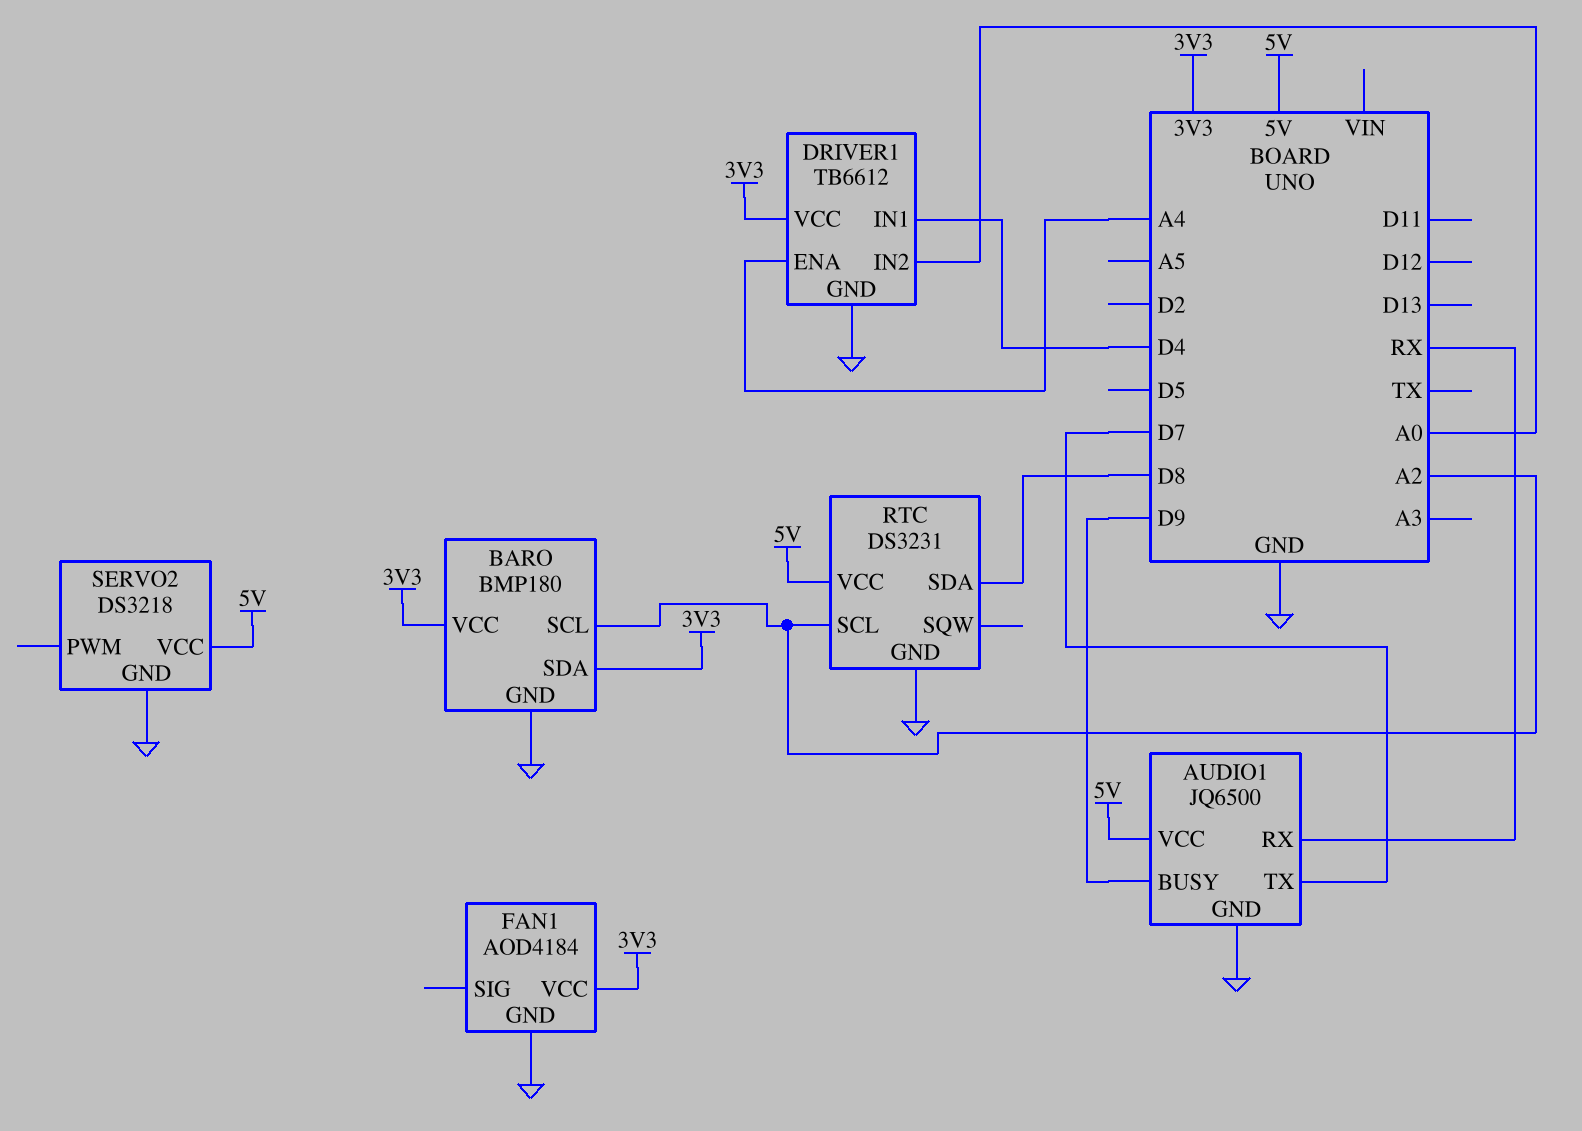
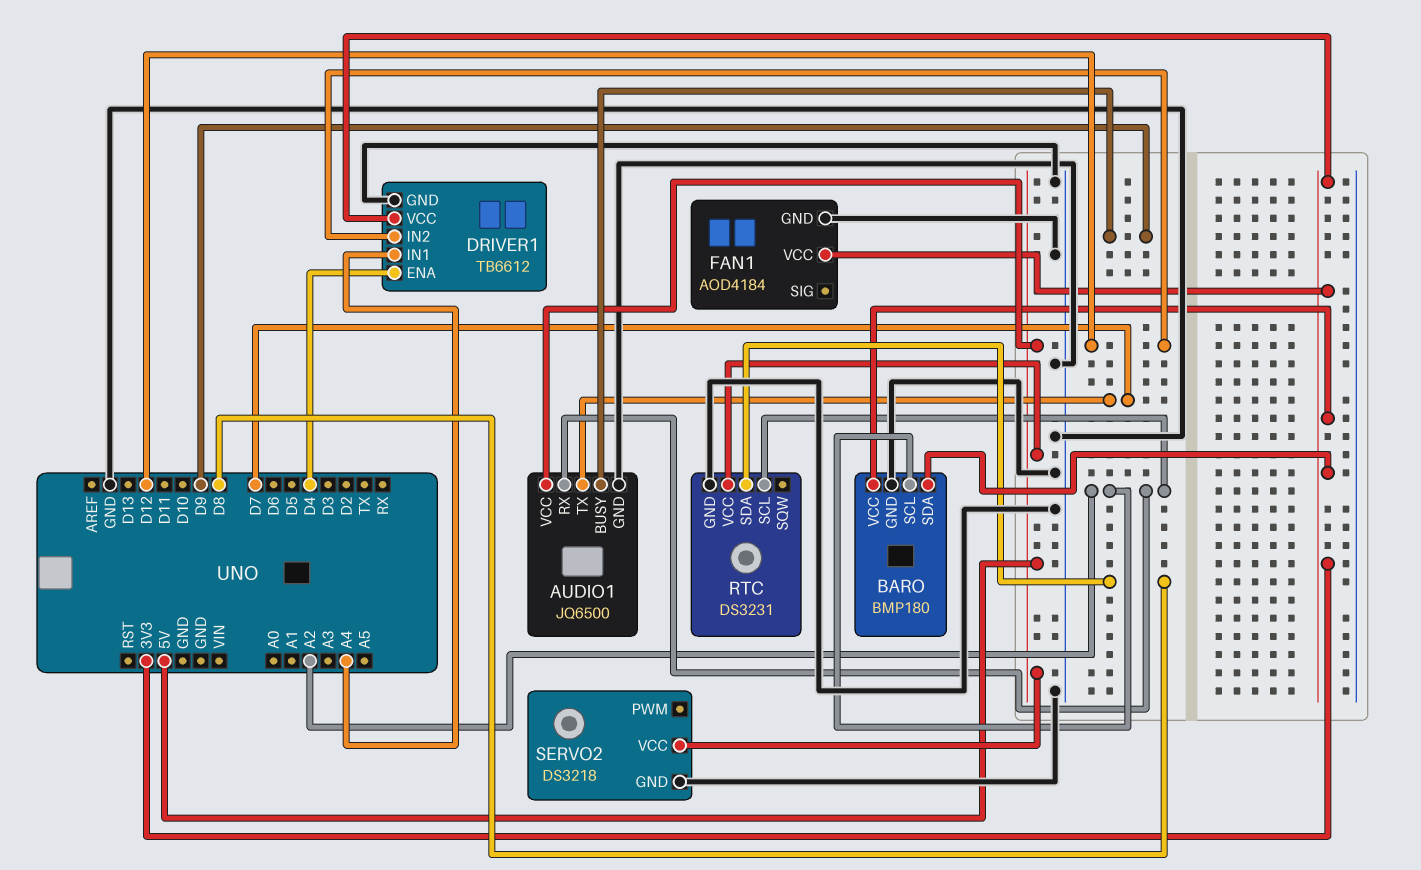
AUDIO1 pin RX: RX -> A2
DRIVER1 pin ENA: A4 -> D4
DRIVER1 pin IN1: D4 -> A4
DRIVER1 pin IN2: A0 -> D12

